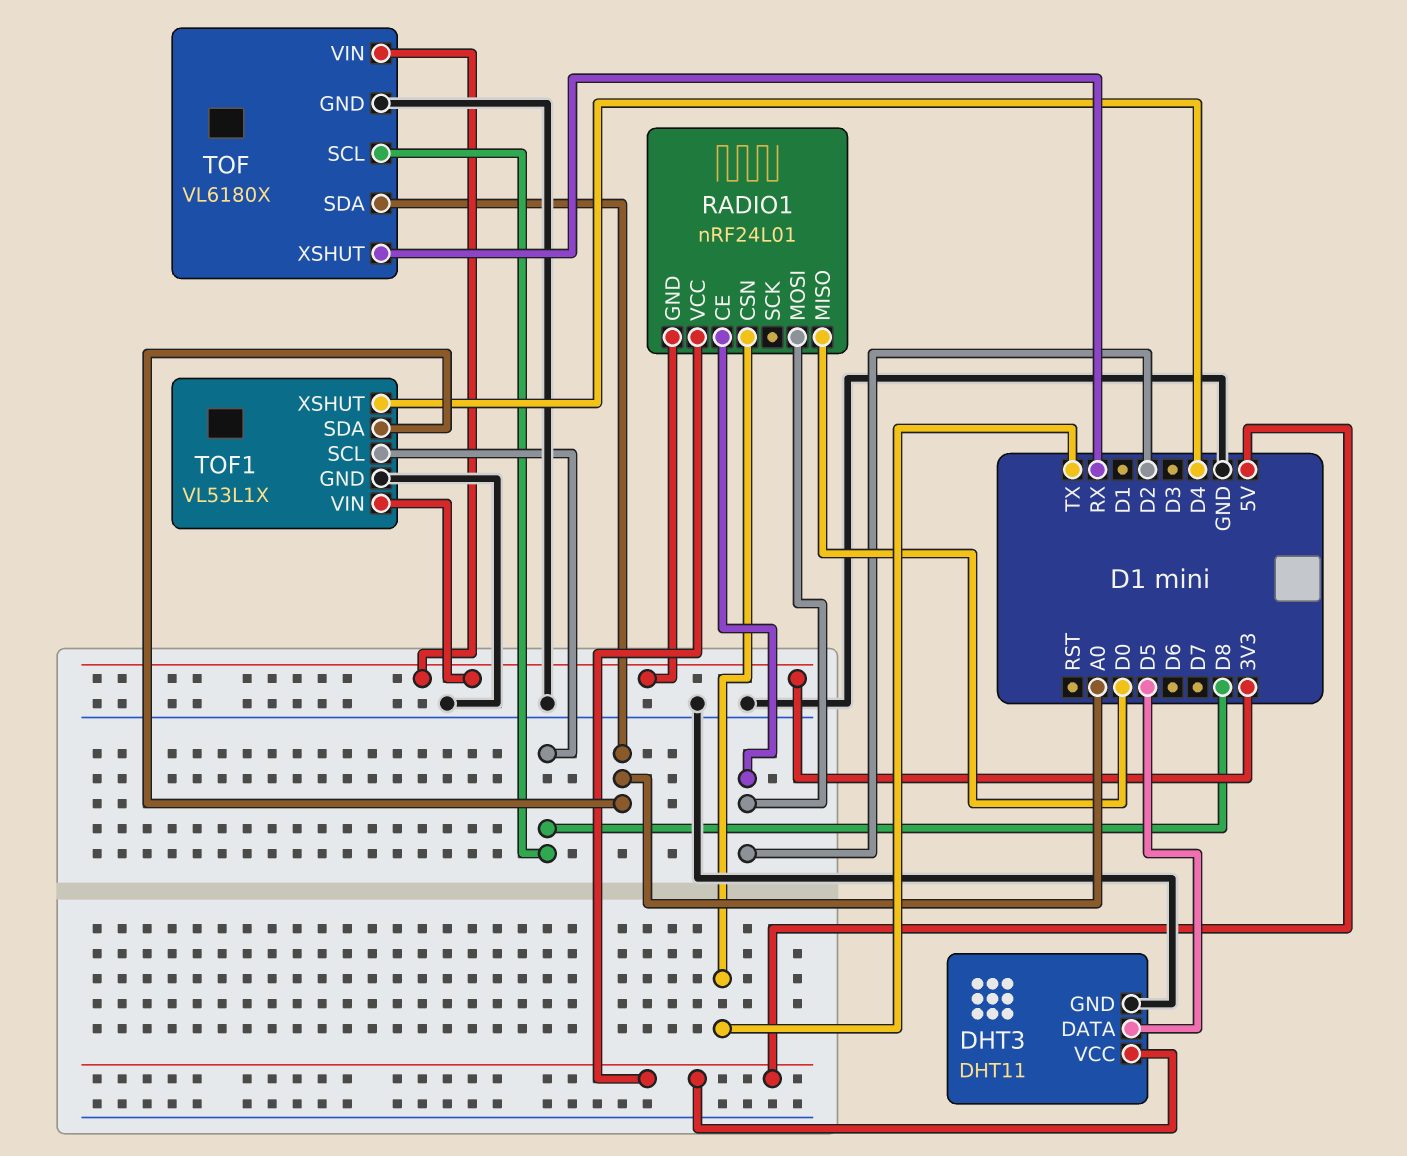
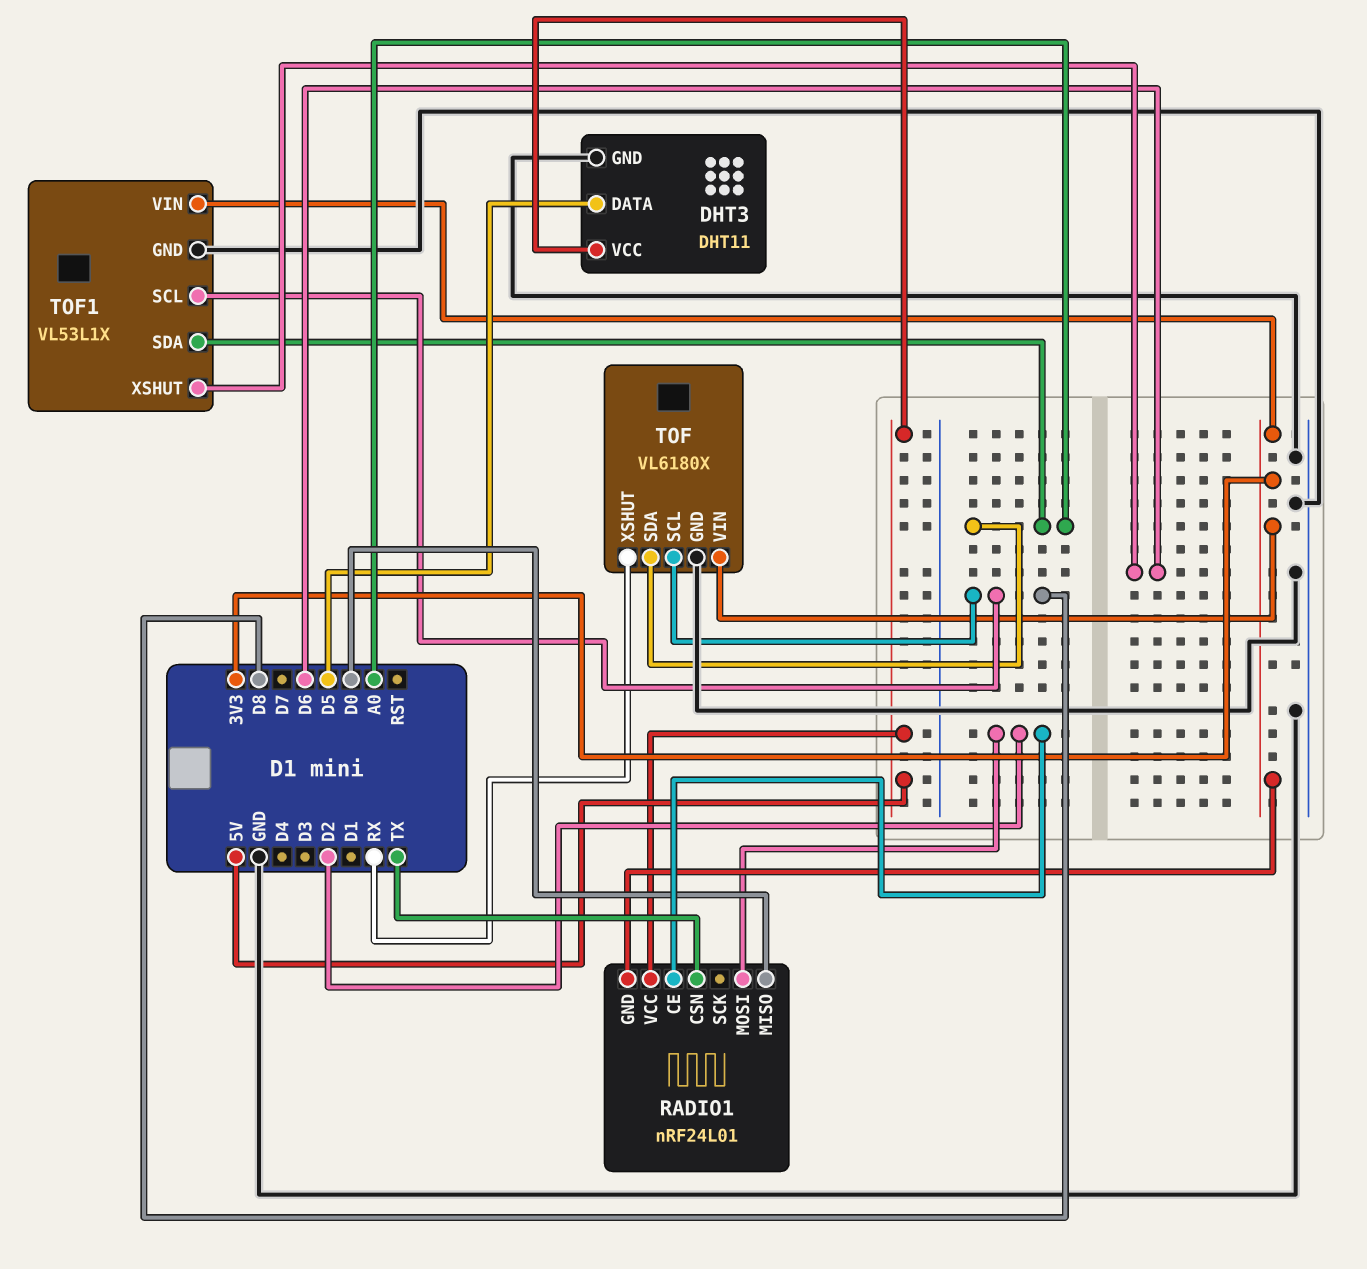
TOF1 pin XSHUT: D4 -> D6

